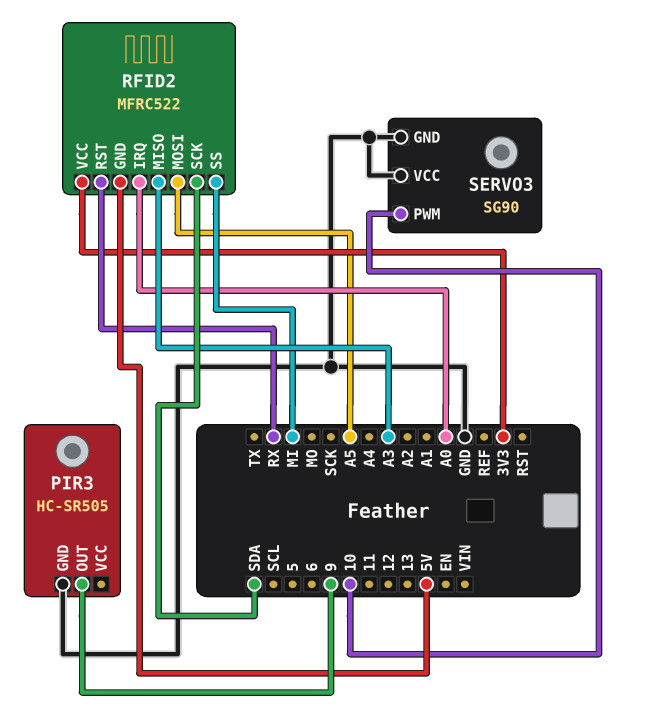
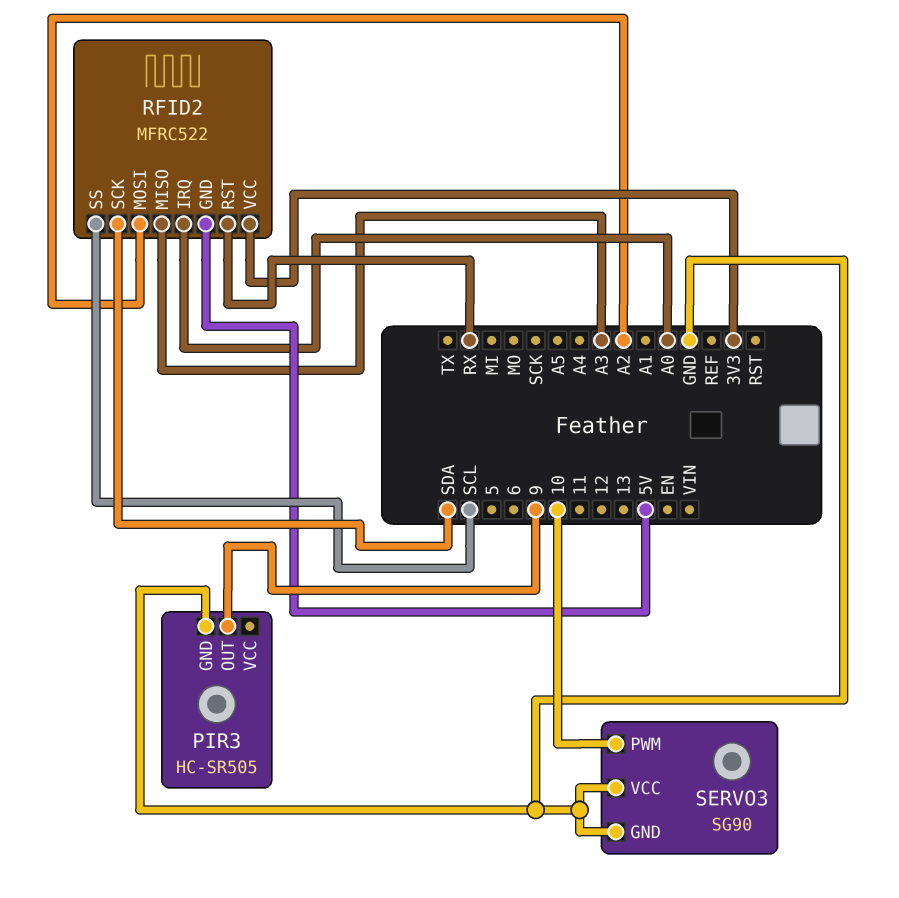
RFID2 pin MOSI: A5 -> A2
RFID2 pin SS: MI -> SCL

